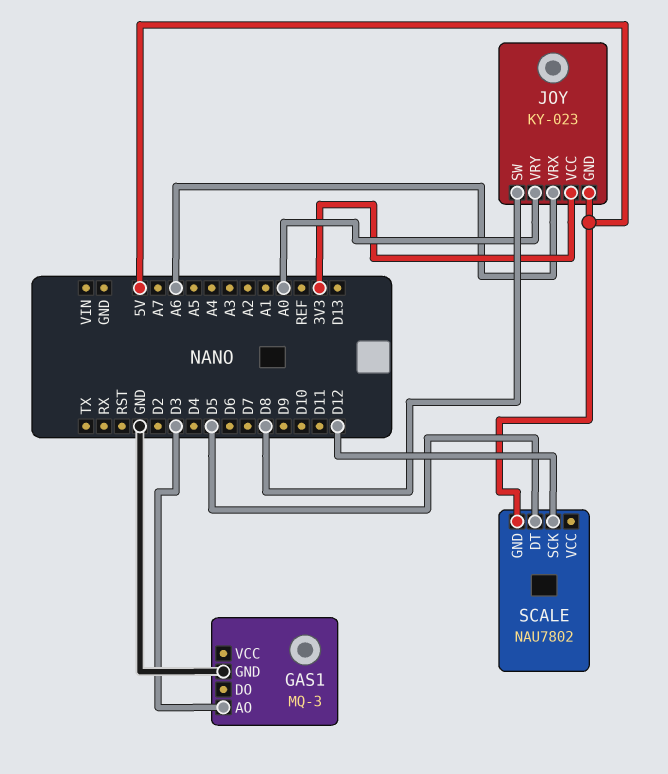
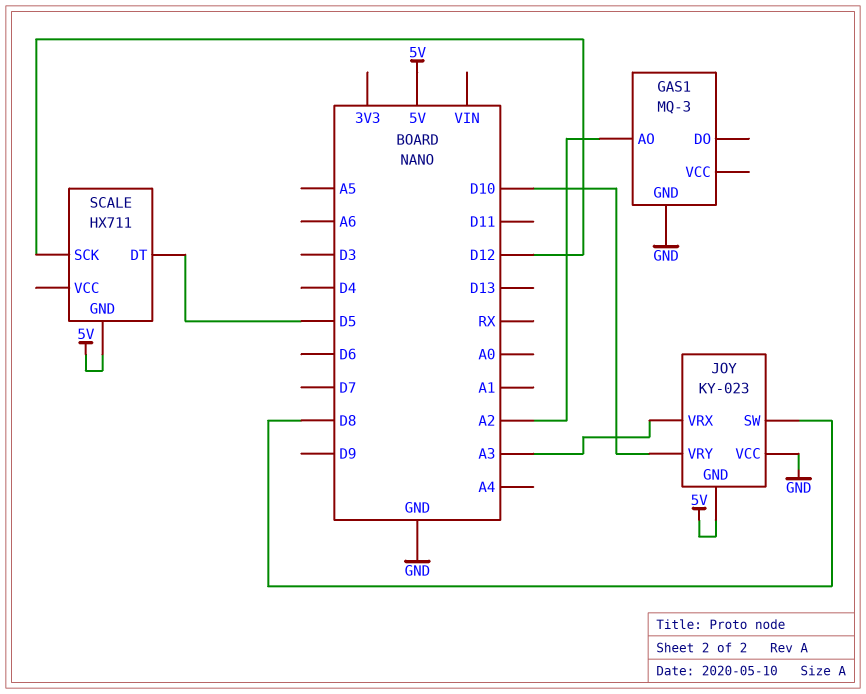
GAS1 pin AO: D3 -> A2
JOY pin VCC: 3V3 -> GND
JOY pin VRX: A6 -> A3
JOY pin VRY: A0 -> D10
SCALE: NAU7802 -> HX711

